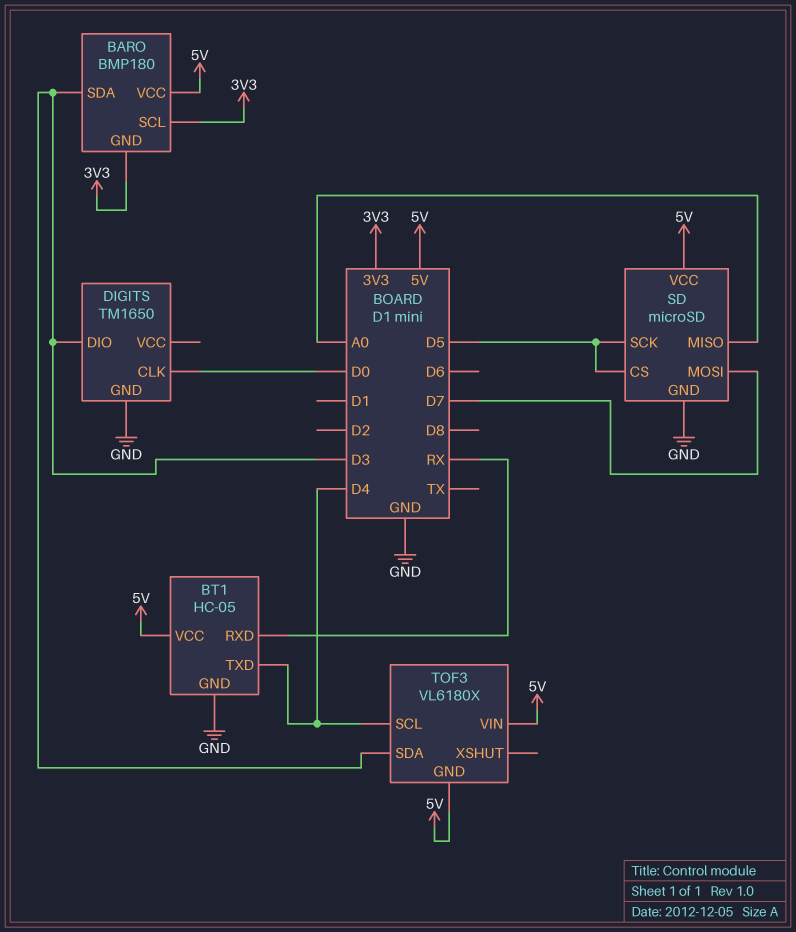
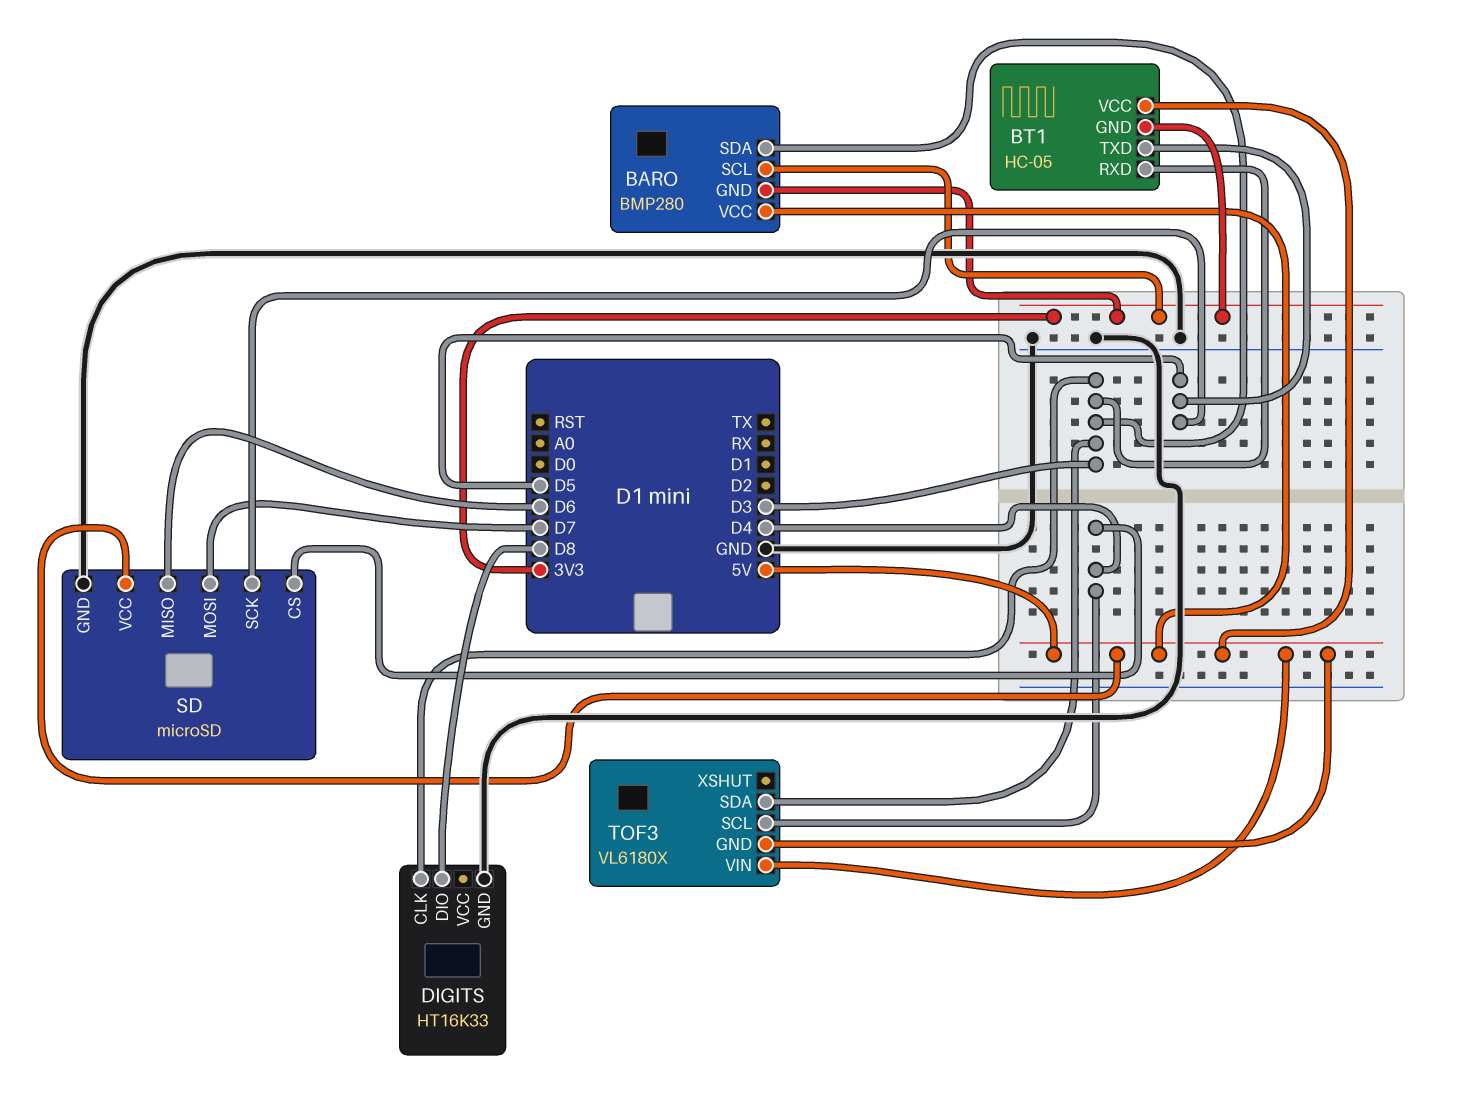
BARO: BMP180 -> BMP280
BT1 pin GND: GND -> 3V3
BT1 pin RXD: RX -> D3
BT1 pin TXD: D4 -> D5
DIGITS: TM1650 -> HT16K33
DIGITS pin CLK: D0 -> D3
DIGITS pin DIO: D3 -> D8
SD pin CS: D5 -> D4
SD pin MISO: A0 -> D6

